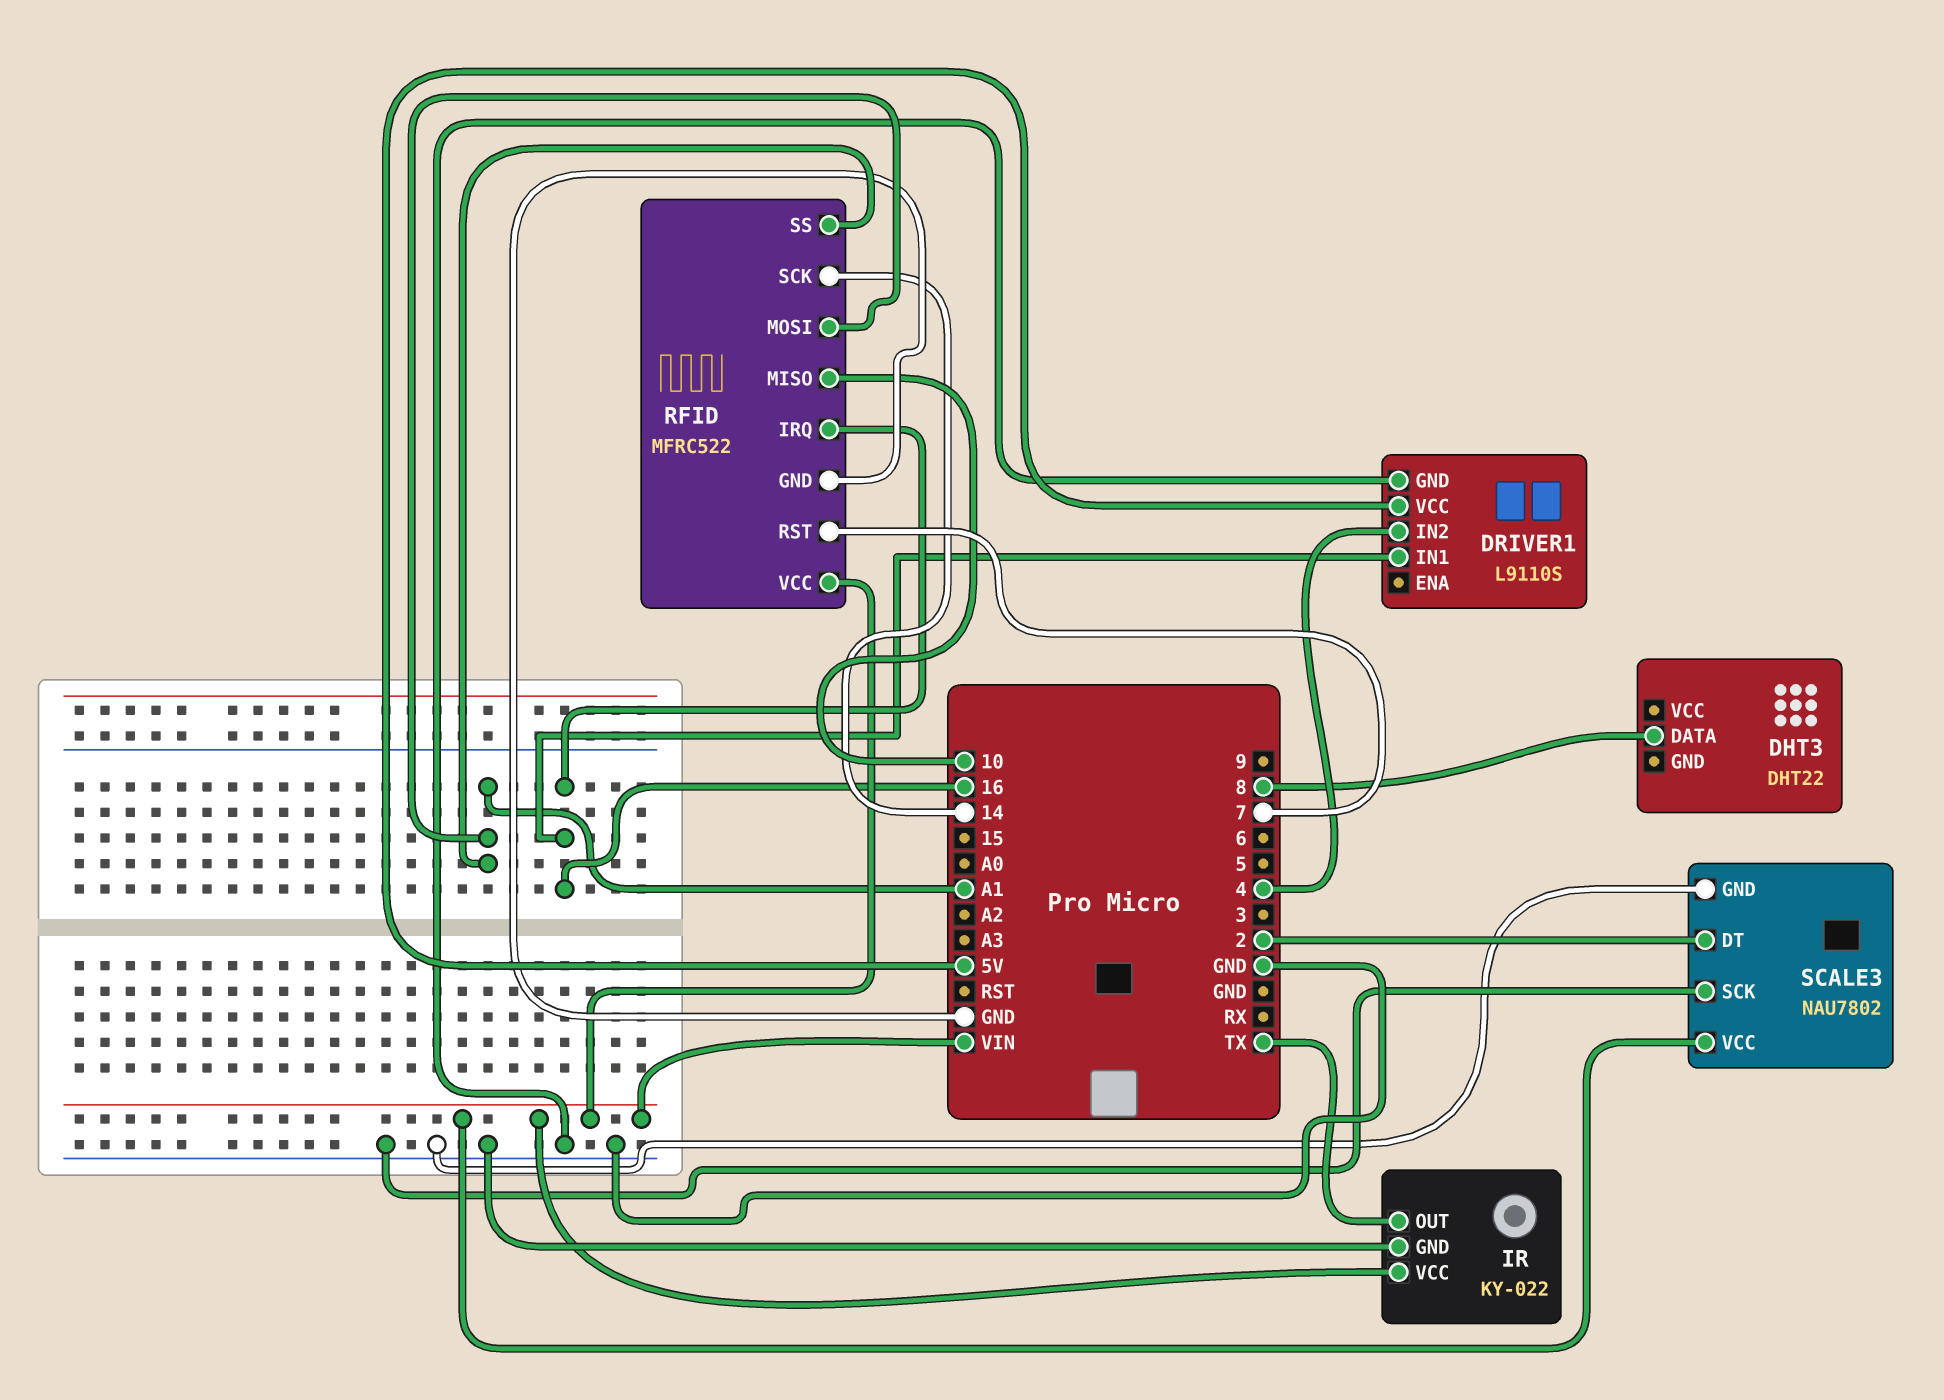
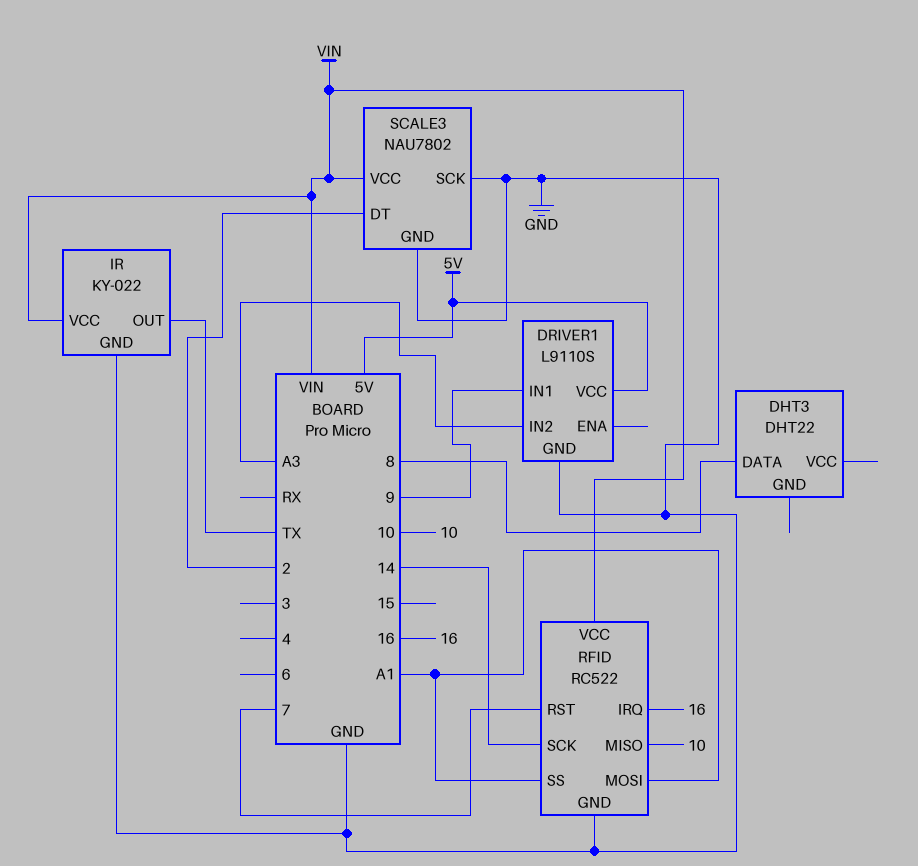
DRIVER1 pin IN1: 16 -> 9
DRIVER1 pin IN2: 4 -> A3
RFID: MFRC522 -> RC522

